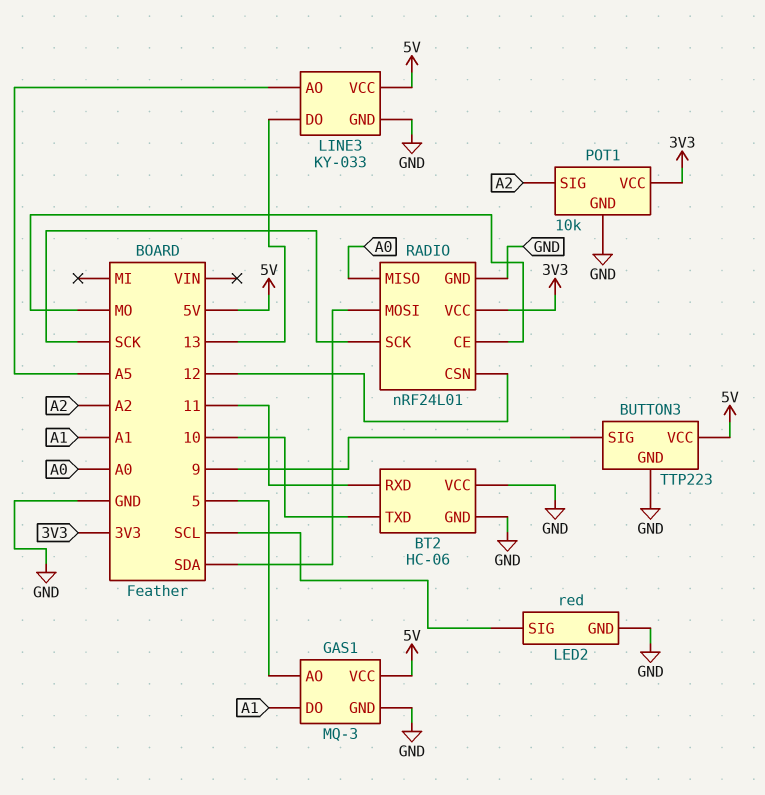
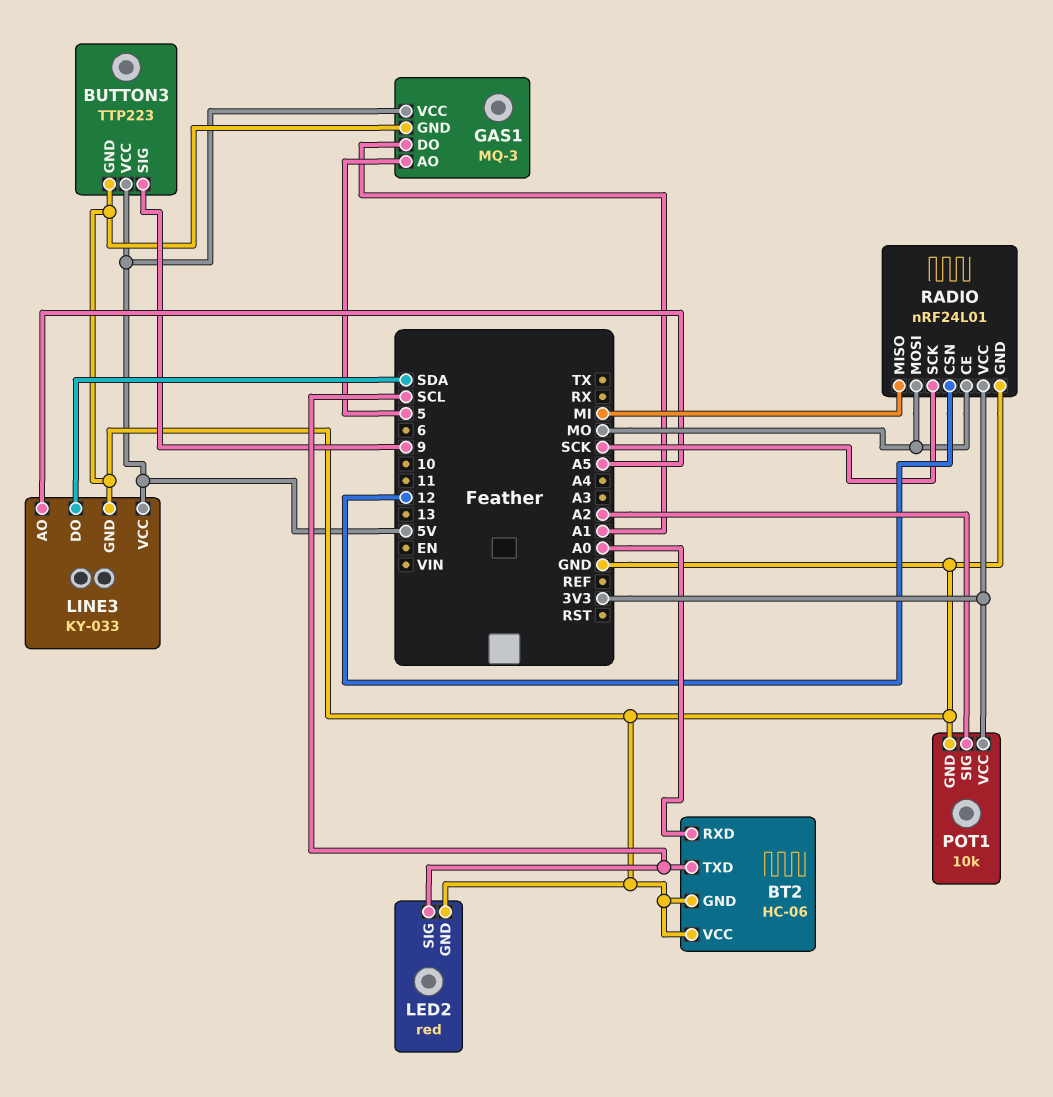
BT2 pin RXD: 11 -> A0
BT2 pin TXD: 10 -> SCL
LINE3 pin DO: 13 -> SDA
RADIO pin MISO: A0 -> MI
RADIO pin MOSI: SDA -> MO

